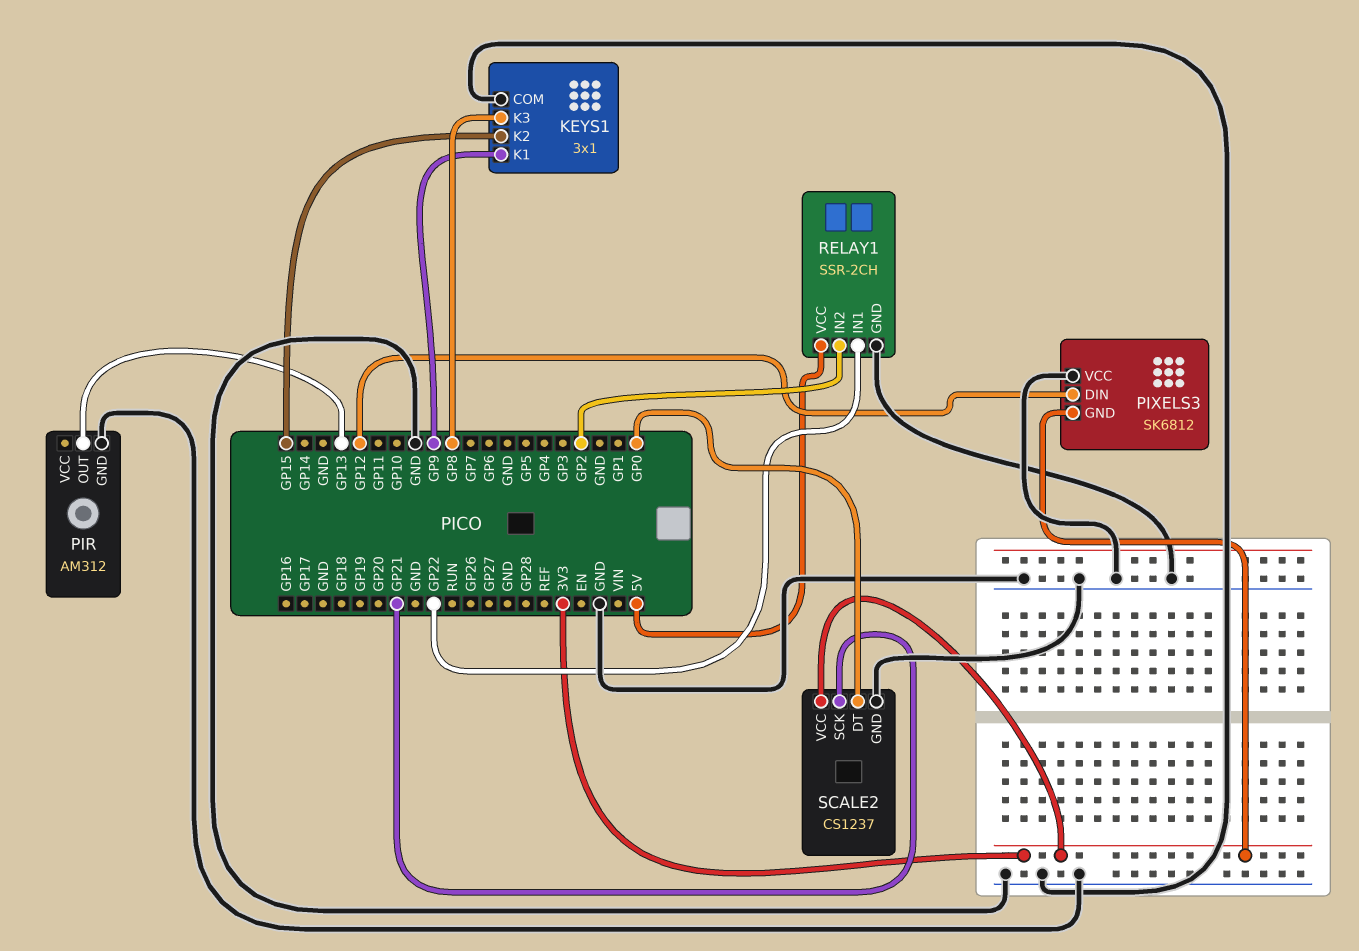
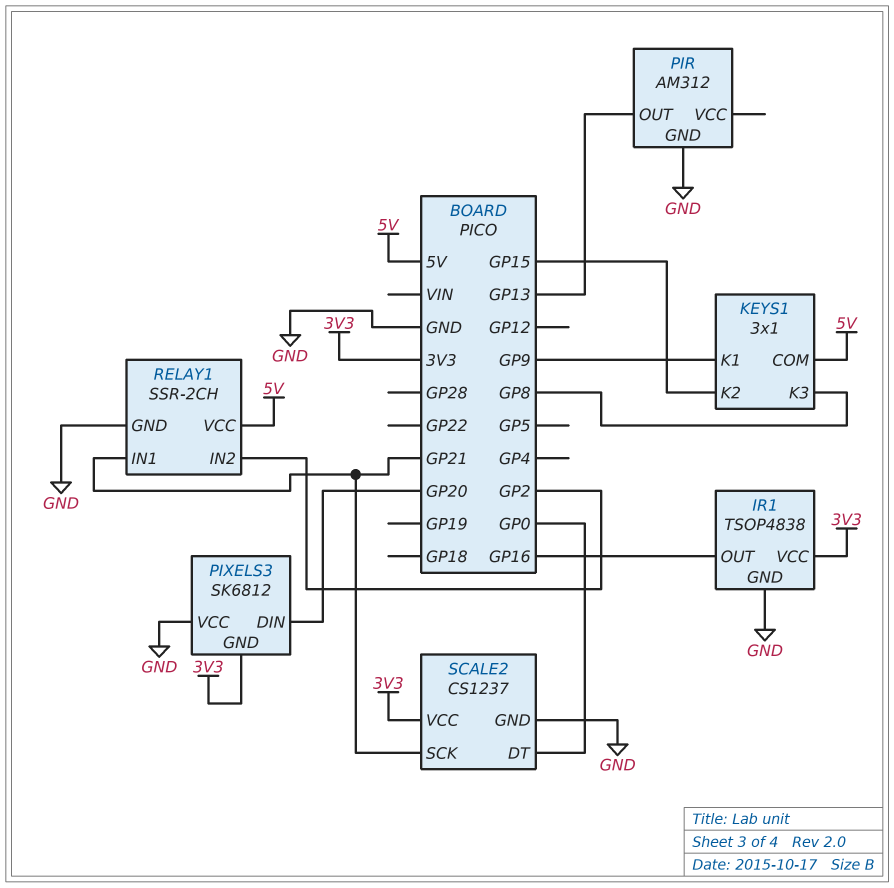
IR1: none -> TSOP4838
IR1 pin GND: none -> GND
IR1 pin OUT: none -> GP16
IR1 pin VCC: none -> 3V3
KEYS1 pin COM: GND -> 5V
PIXELS3 pin DIN: GP12 -> GP20
RELAY1 pin IN1: GP22 -> GP21

